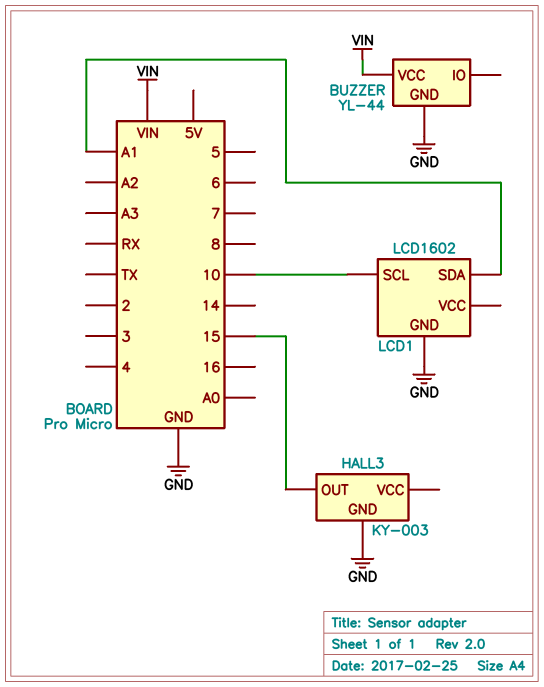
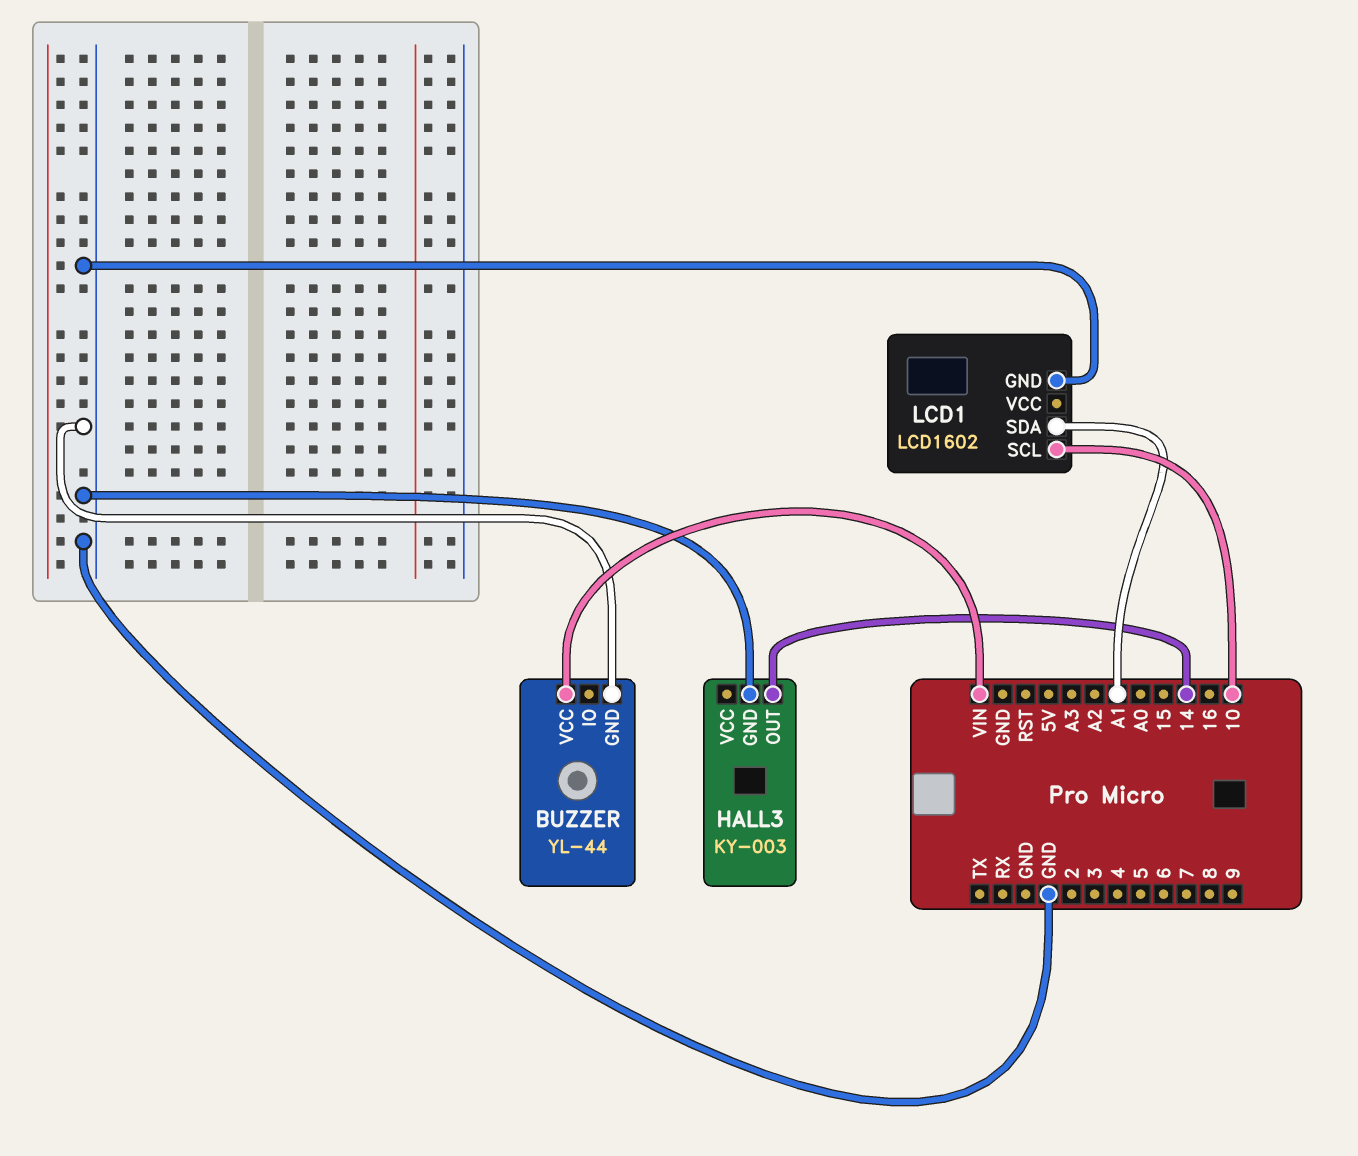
HALL3 pin OUT: 15 -> 14

